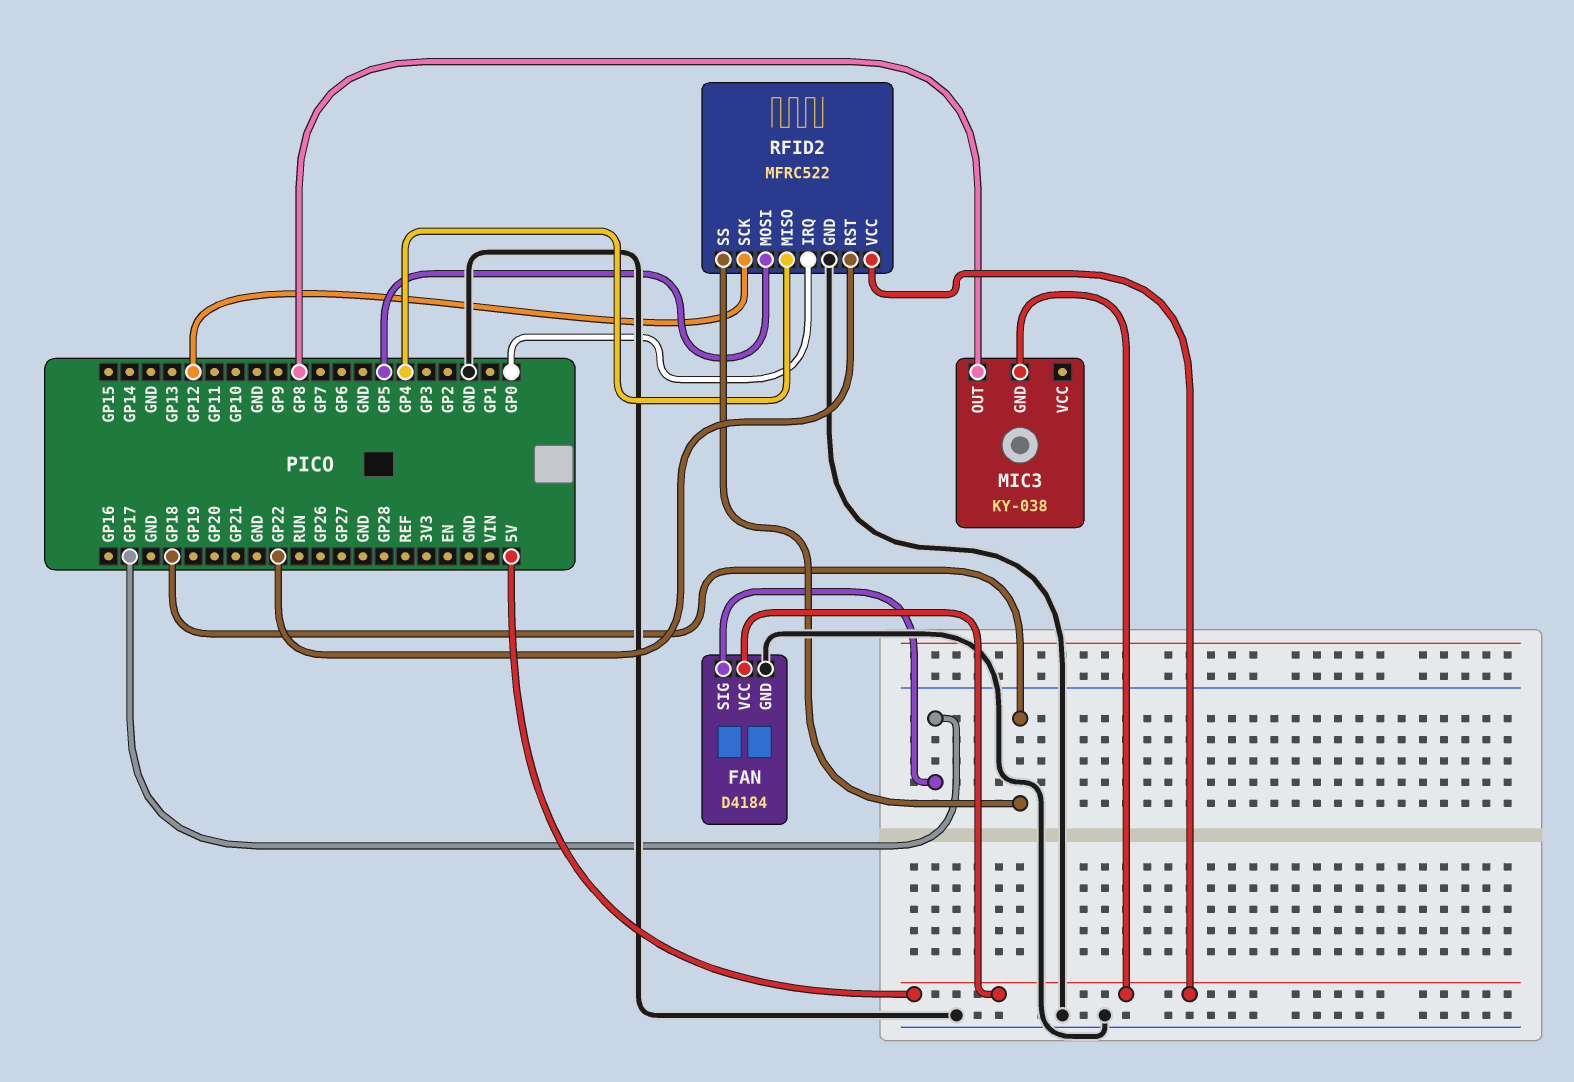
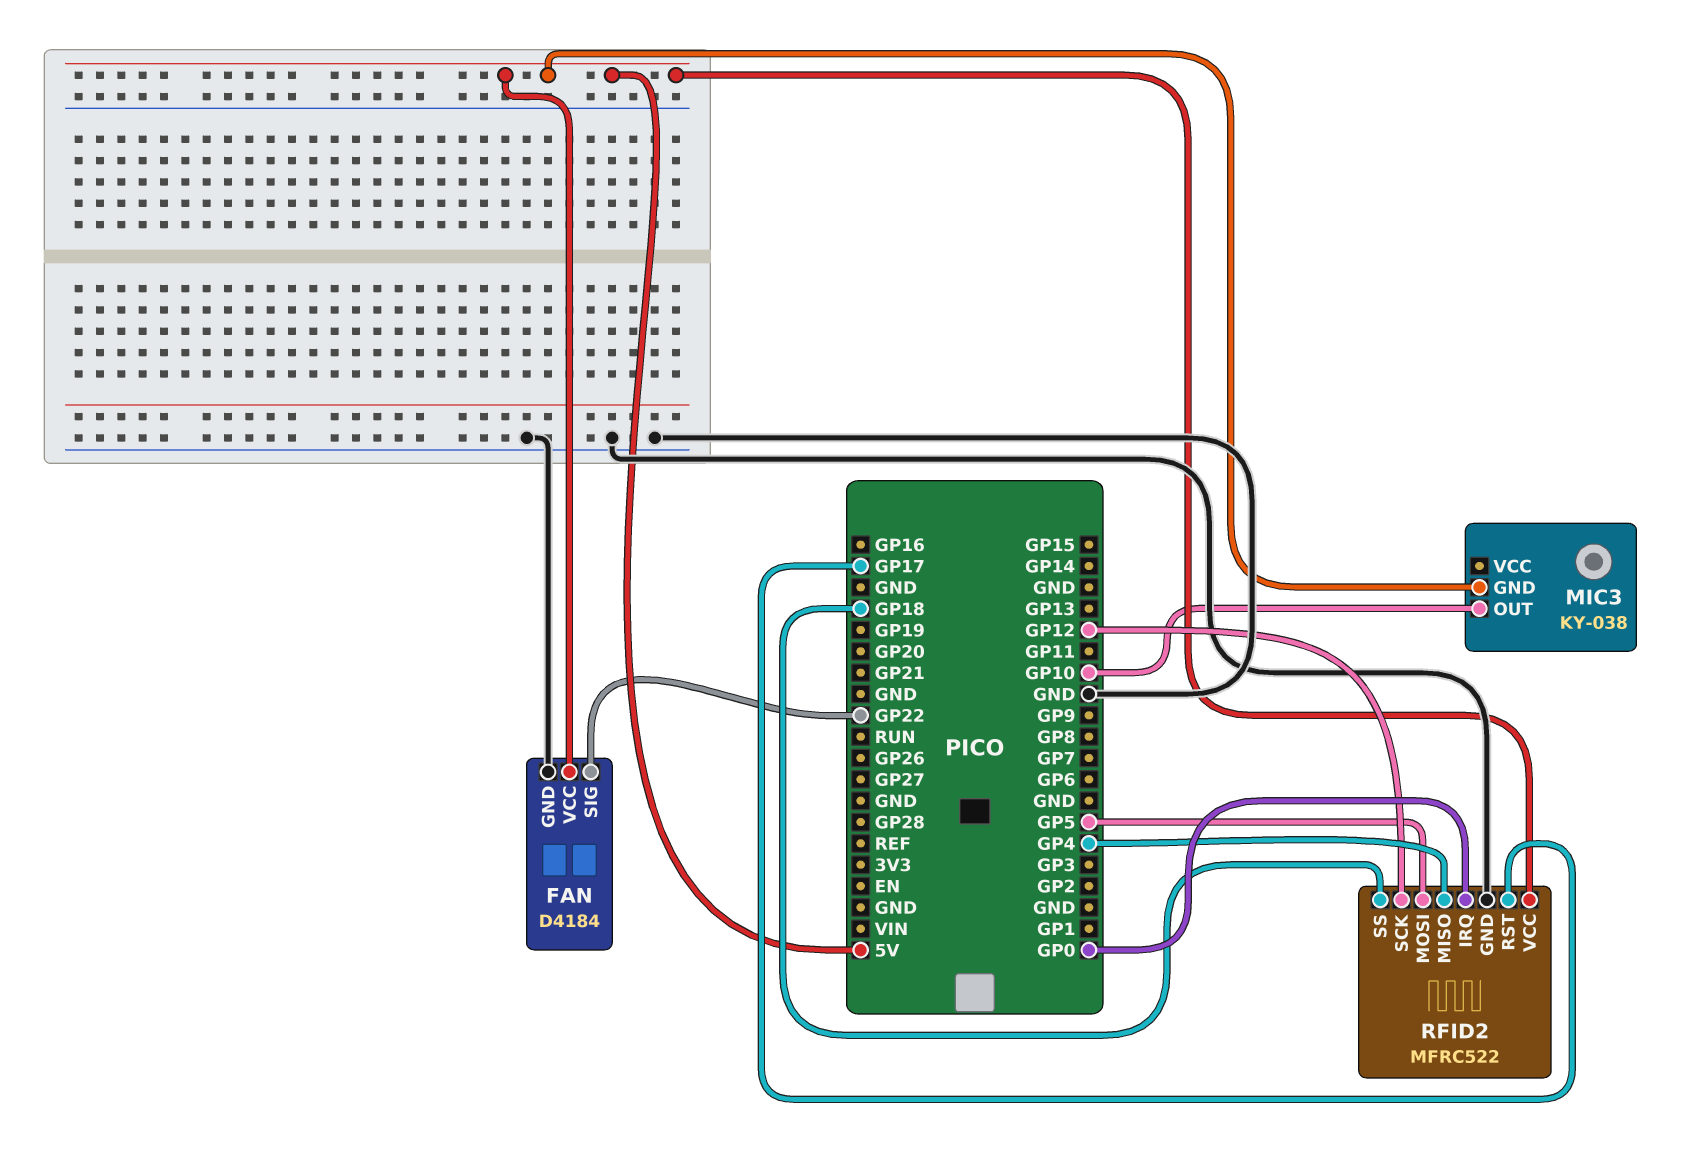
FAN pin SIG: GP17 -> GP22
MIC3 pin OUT: GP8 -> GP10
RFID2 pin RST: GP22 -> GP17

